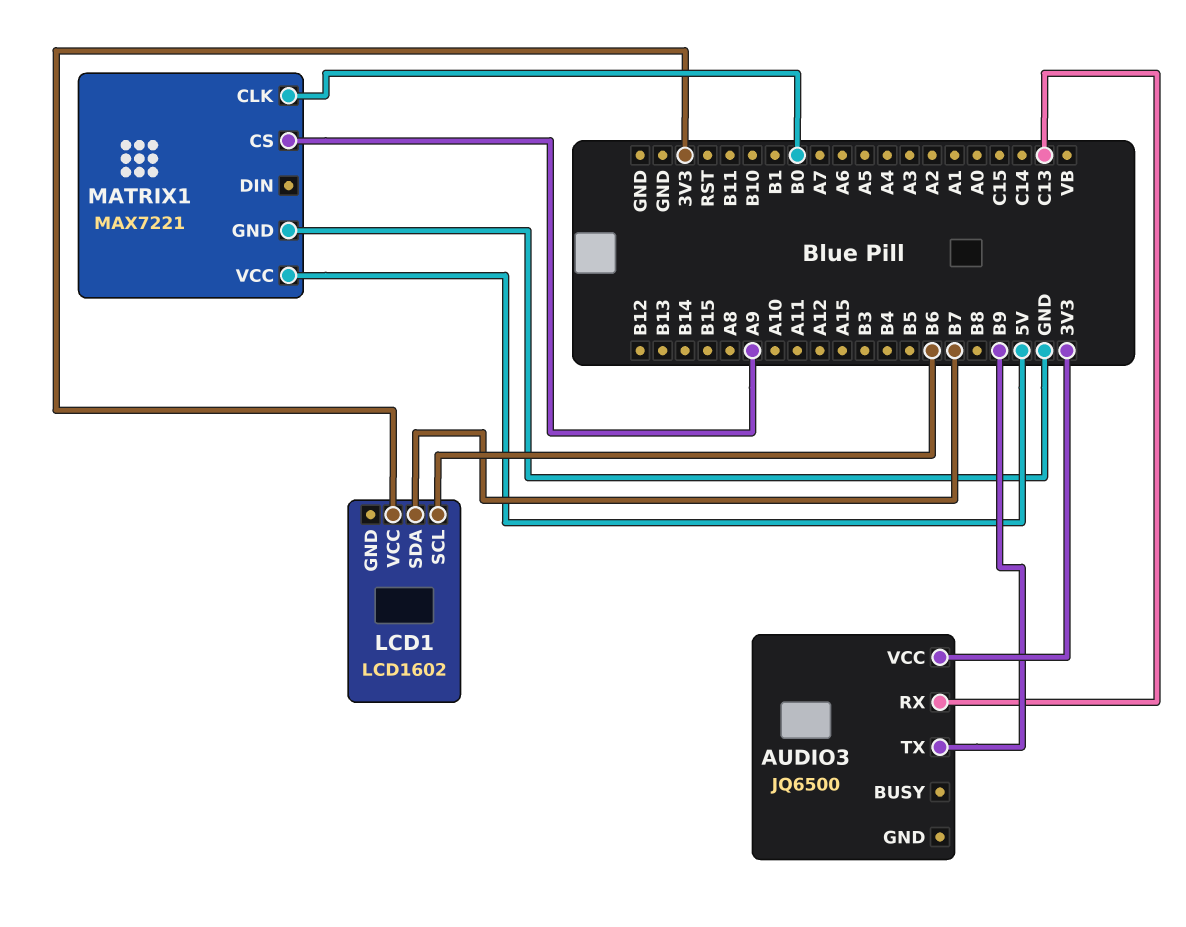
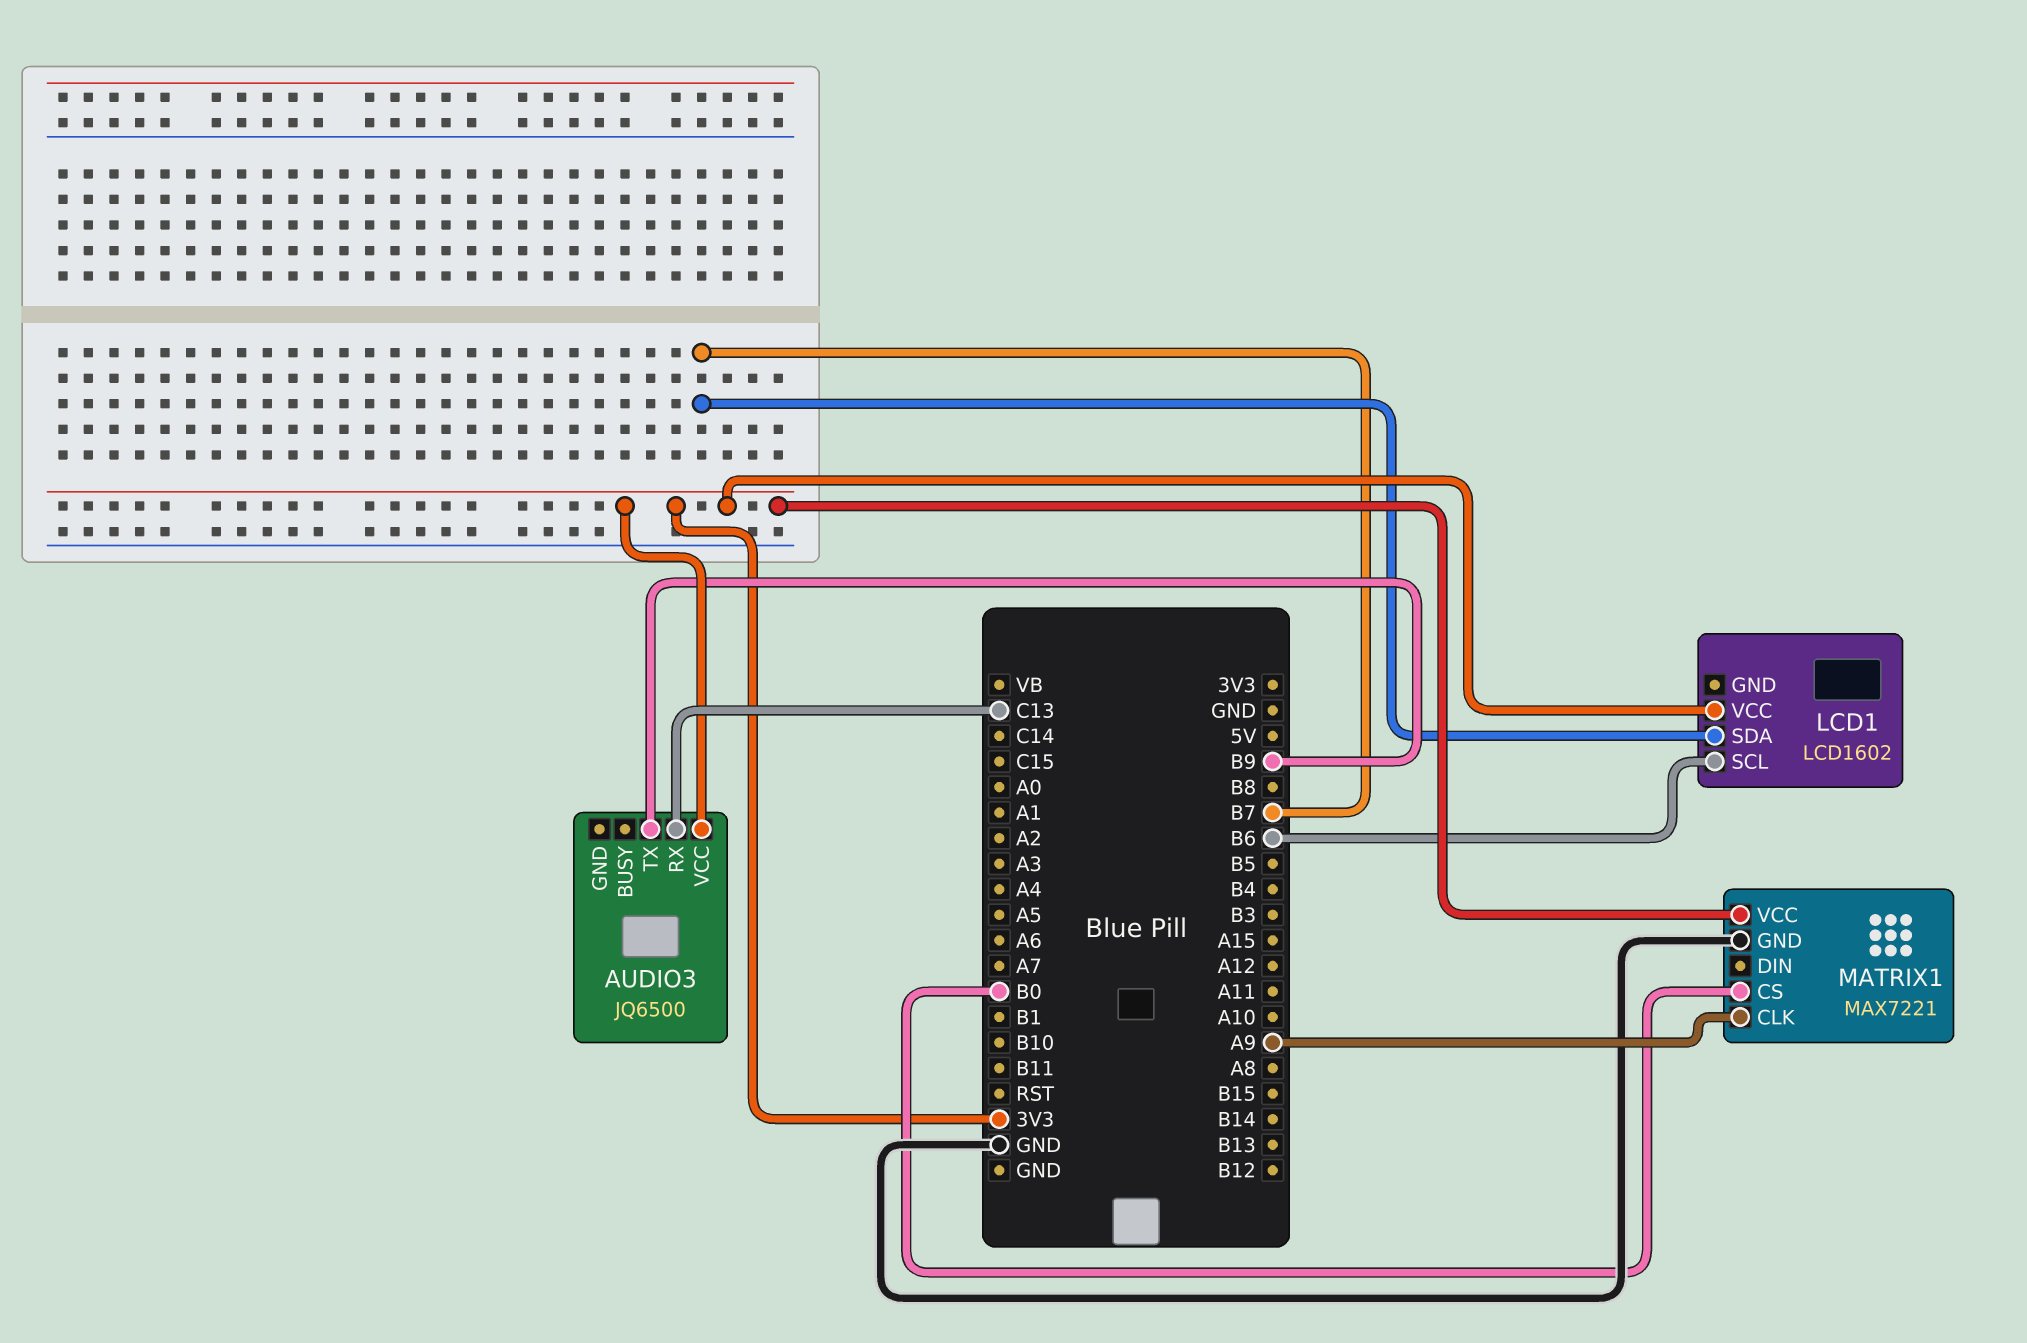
MATRIX1 pin CLK: B0 -> A9
MATRIX1 pin CS: A9 -> B0
MATRIX1 pin VCC: 5V -> 3V3

